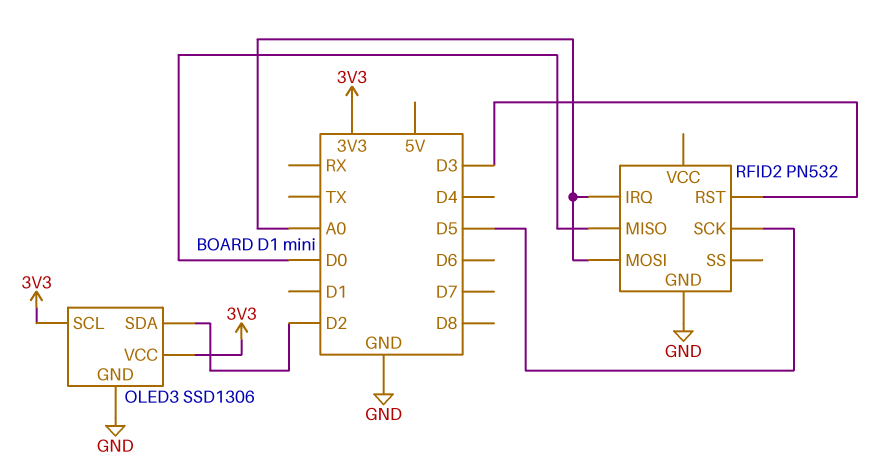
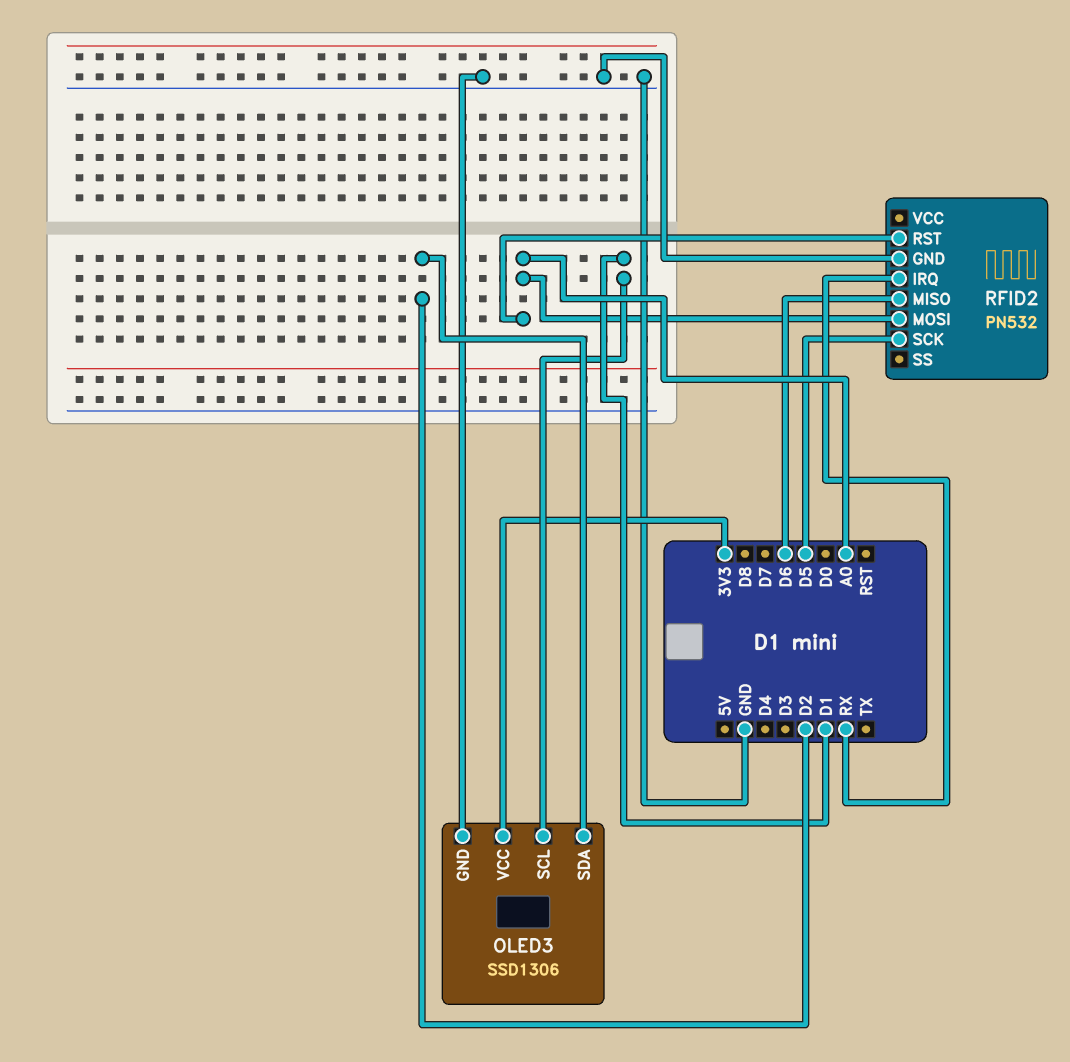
OLED3 pin SCL: 3V3 -> D1
RFID2 pin IRQ: A0 -> RX
RFID2 pin MISO: D0 -> D6
RFID2 pin RST: D3 -> A0

